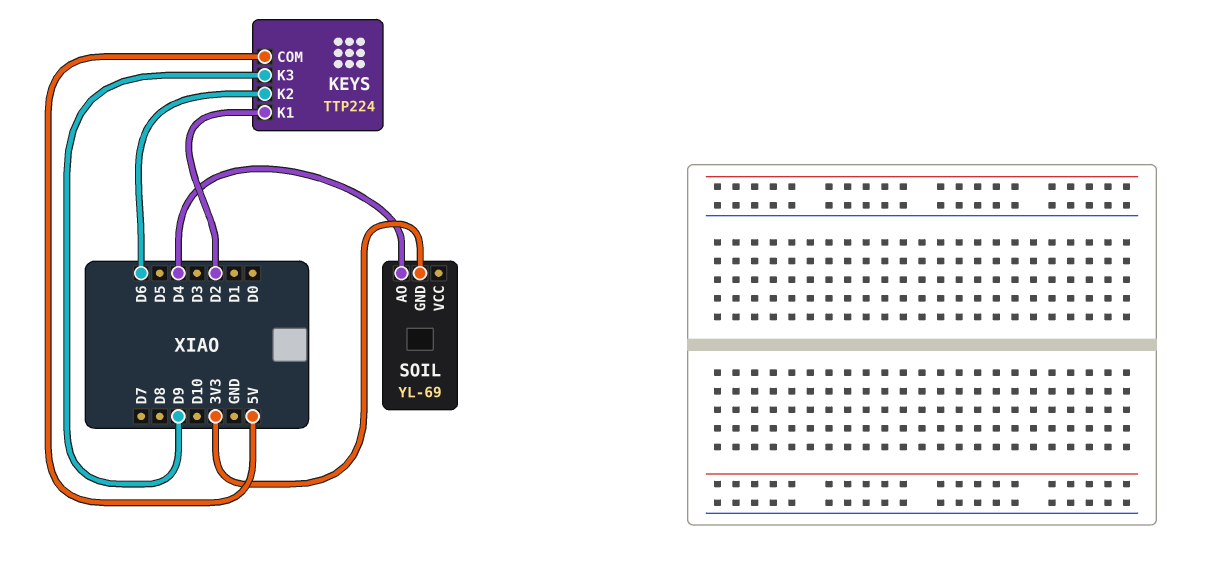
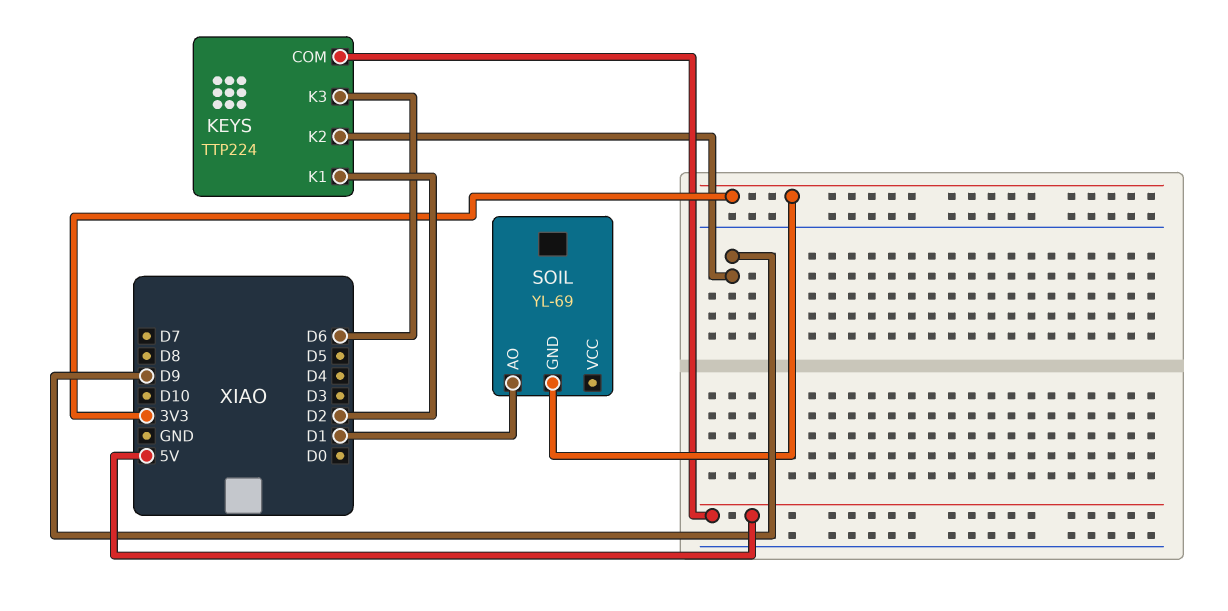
KEYS pin K2: D6 -> D9
KEYS pin K3: D9 -> D6
SOIL pin AO: D4 -> D1

